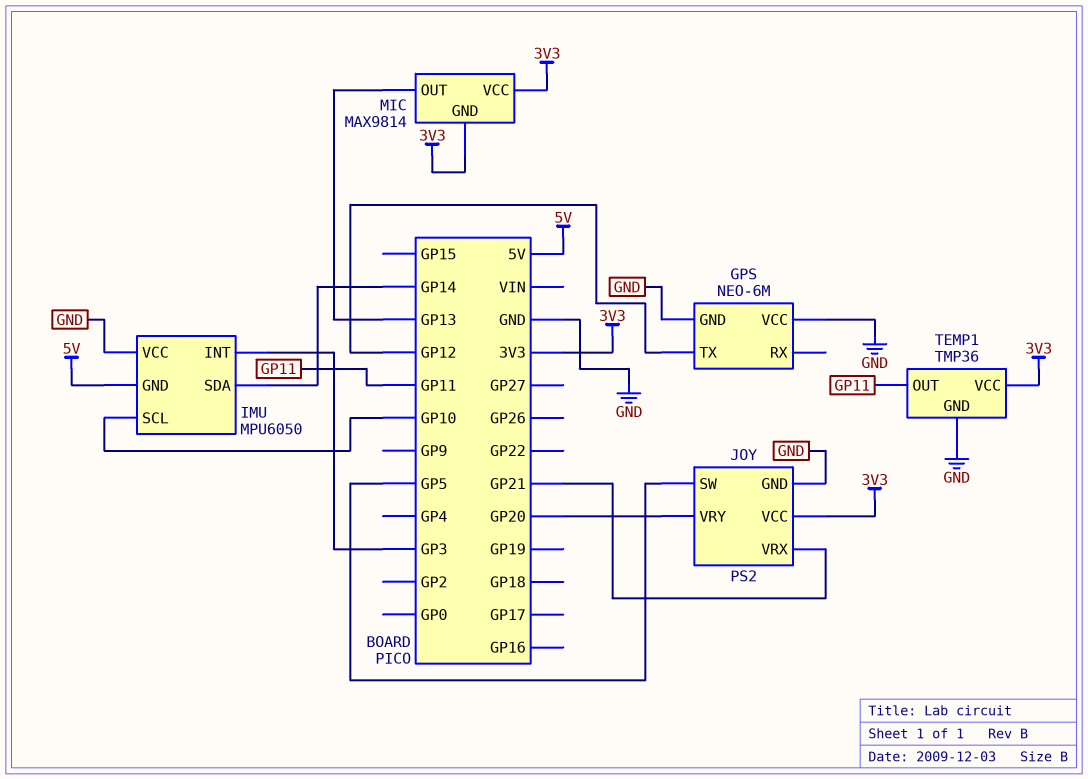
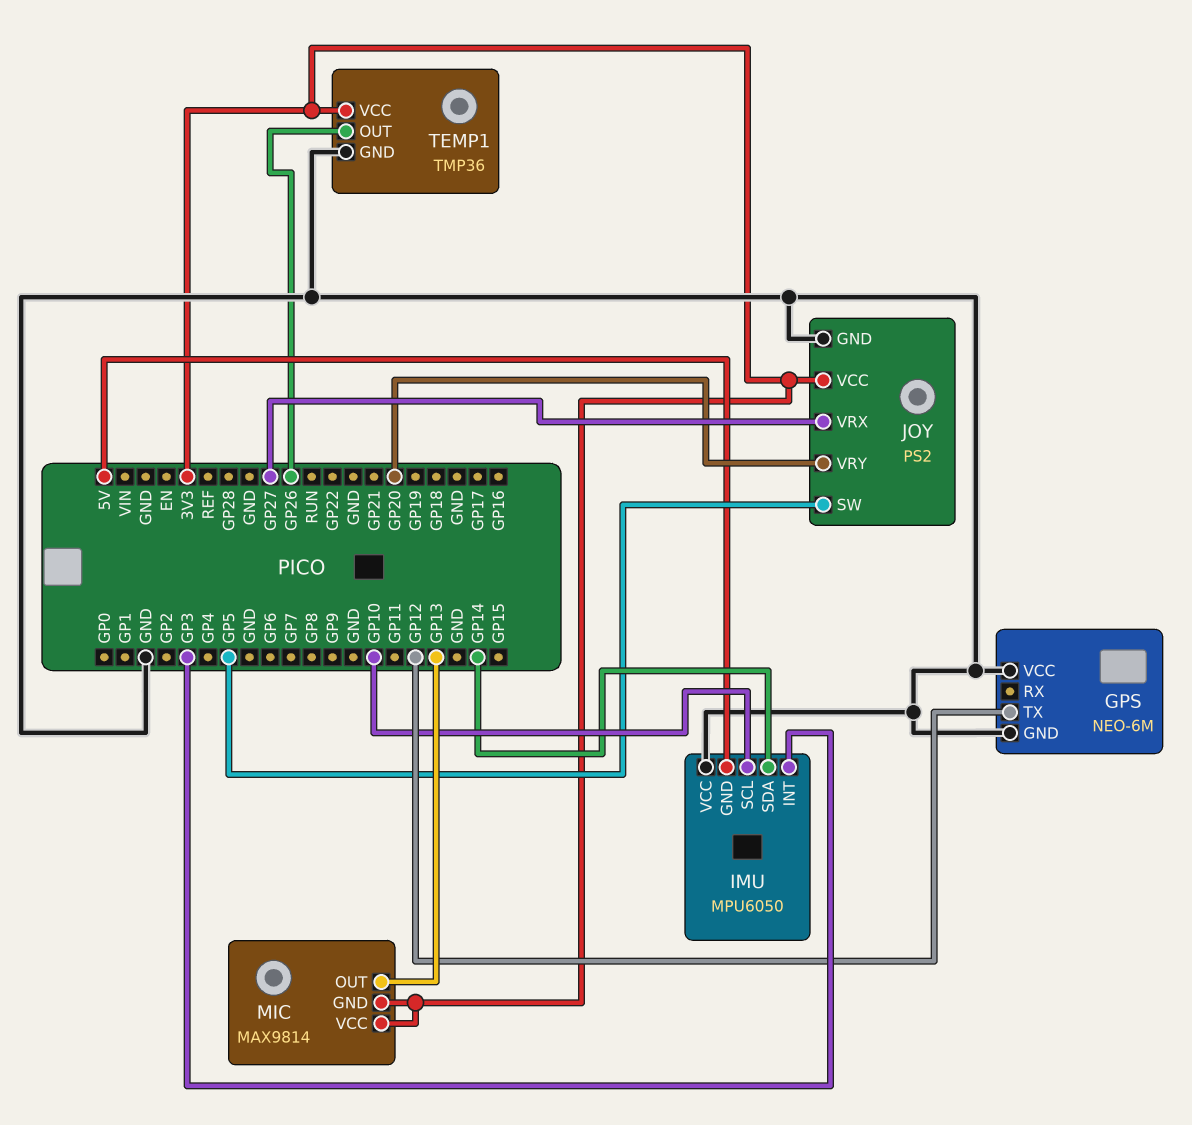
JOY pin VRX: GP21 -> GP27
TEMP1 pin OUT: GP11 -> GP26

